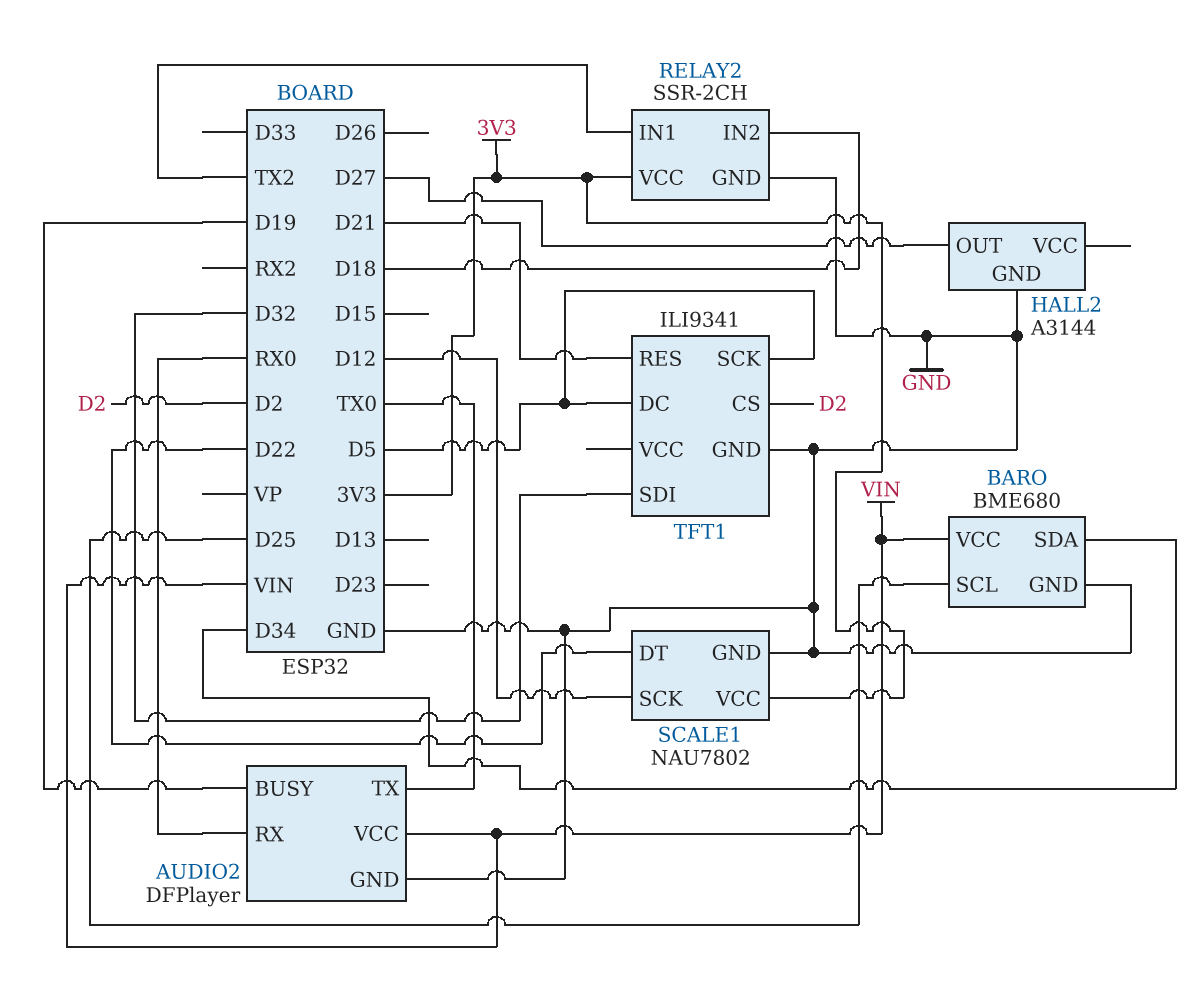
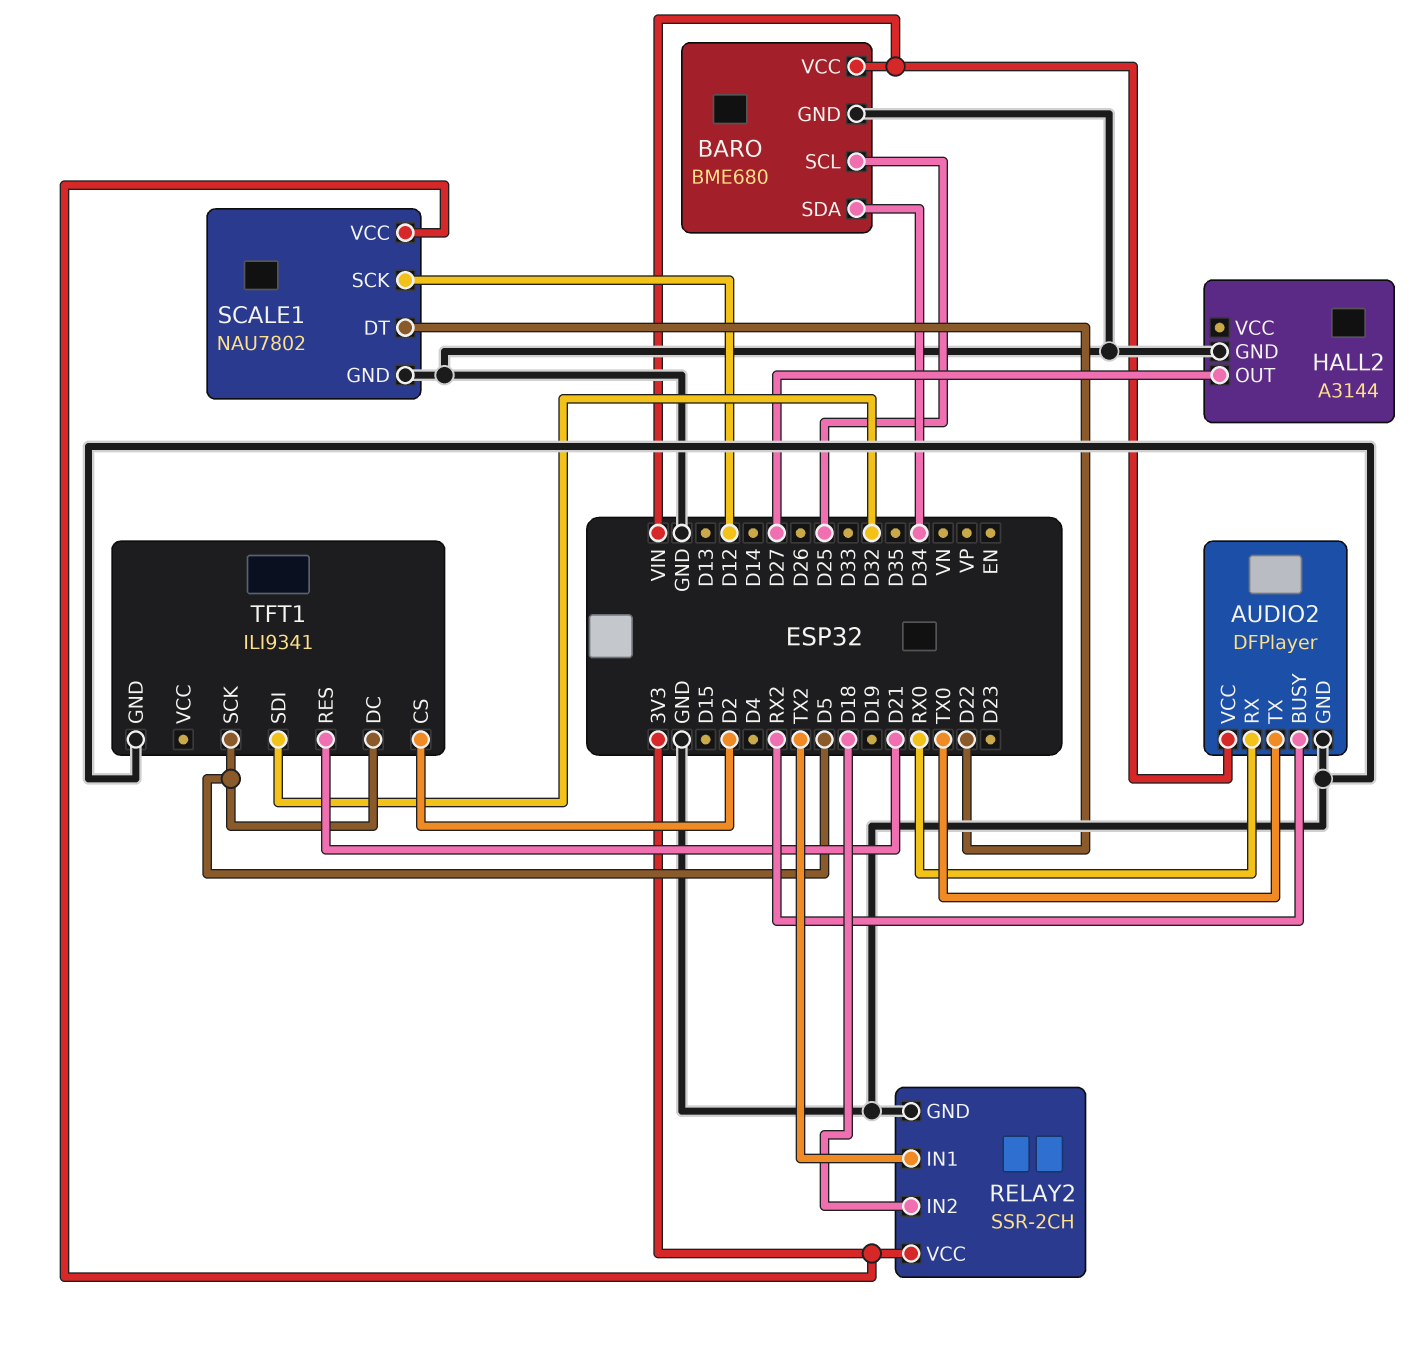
AUDIO2 pin BUSY: D19 -> RX2

